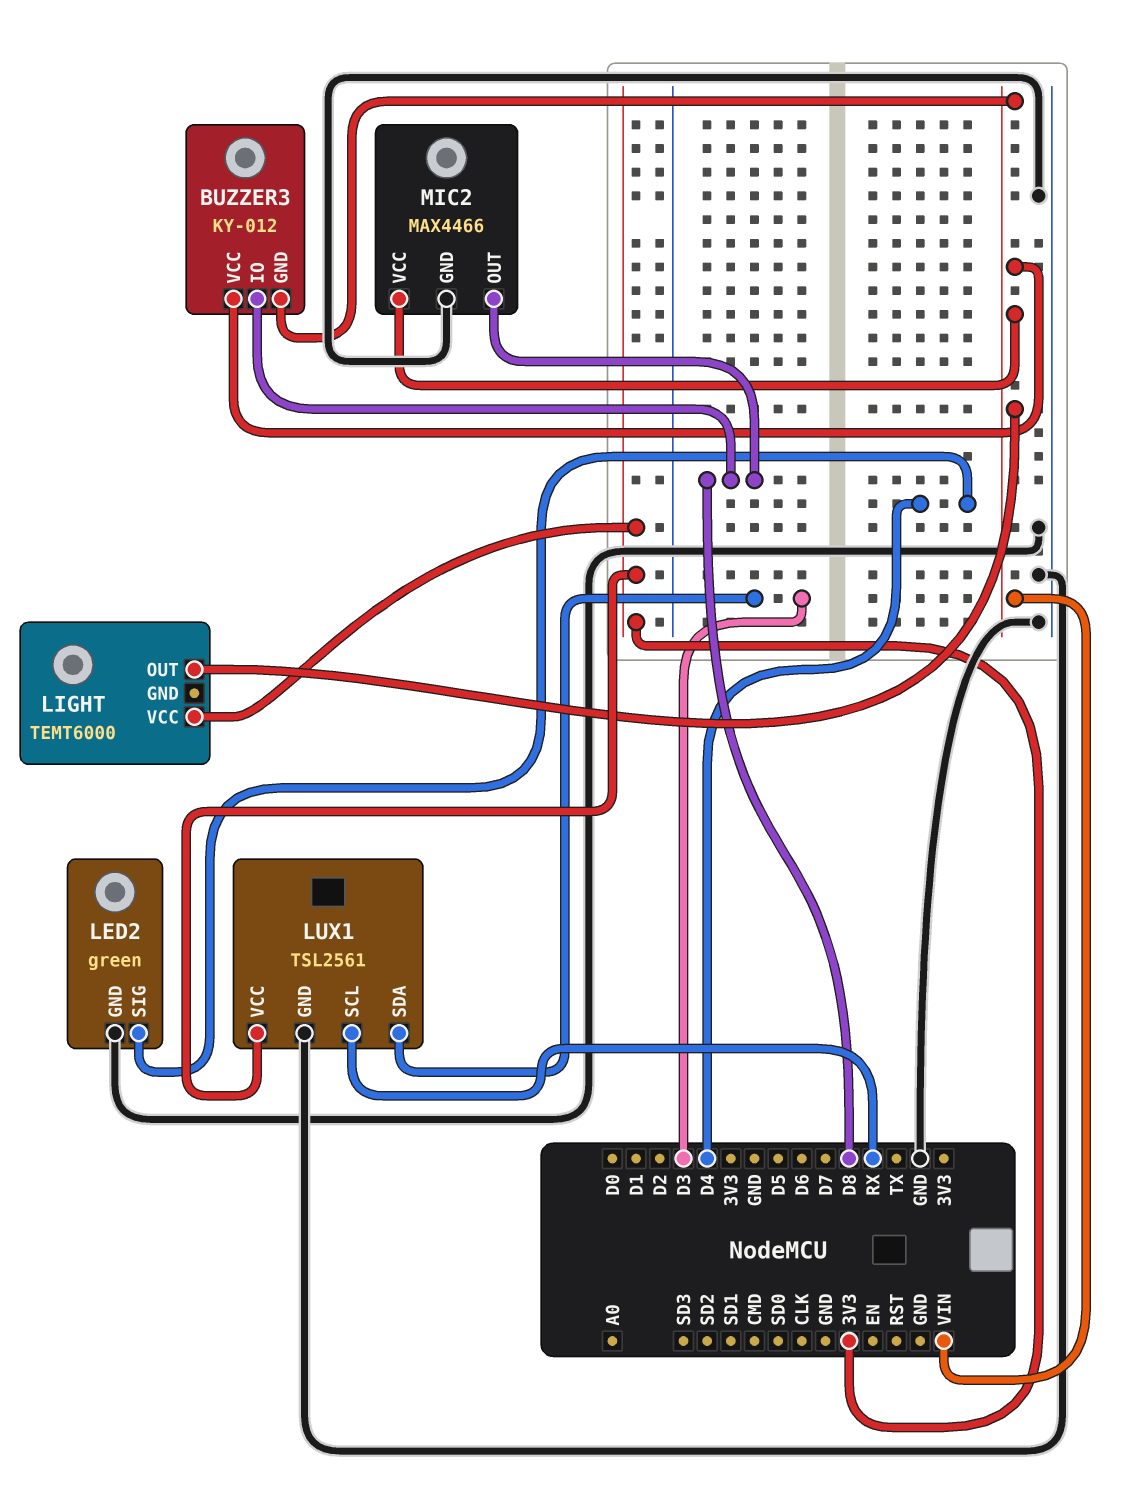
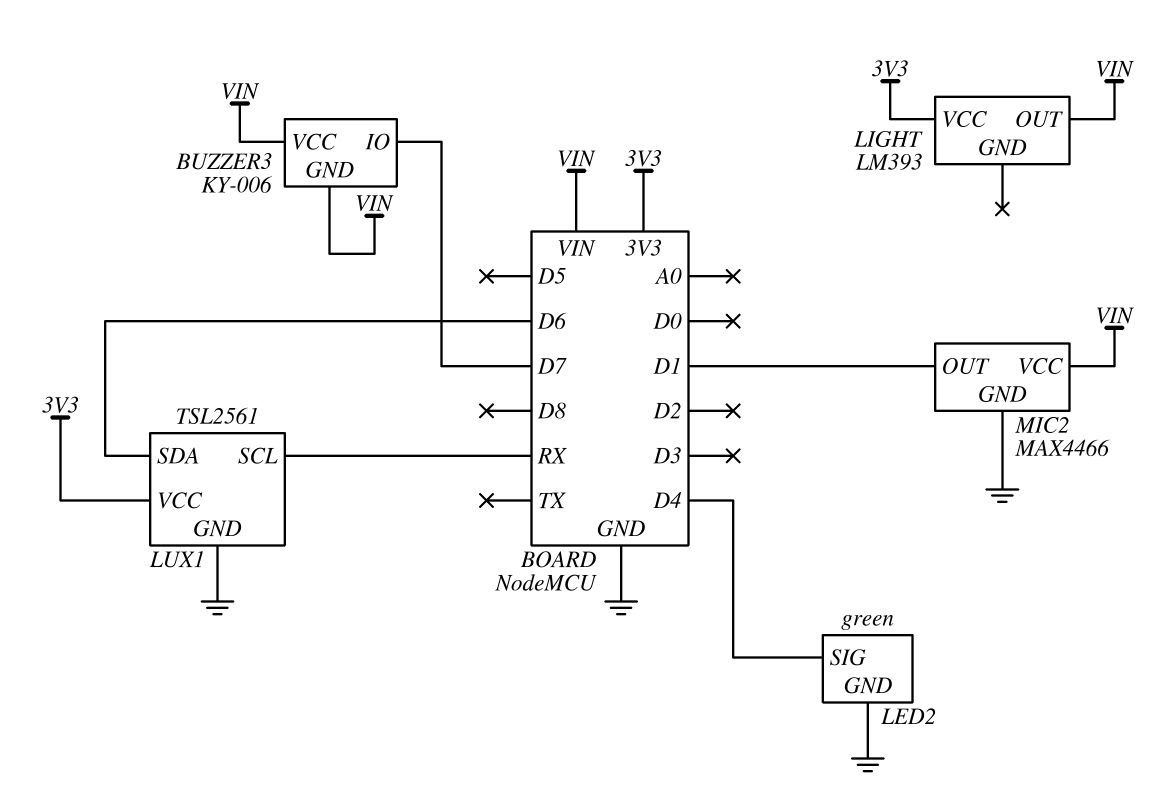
BUZZER3: KY-012 -> KY-006
BUZZER3 pin IO: D8 -> D7
LIGHT: TEMT6000 -> LM393
LUX1 pin SDA: D3 -> D6
MIC2 pin OUT: D8 -> D1

